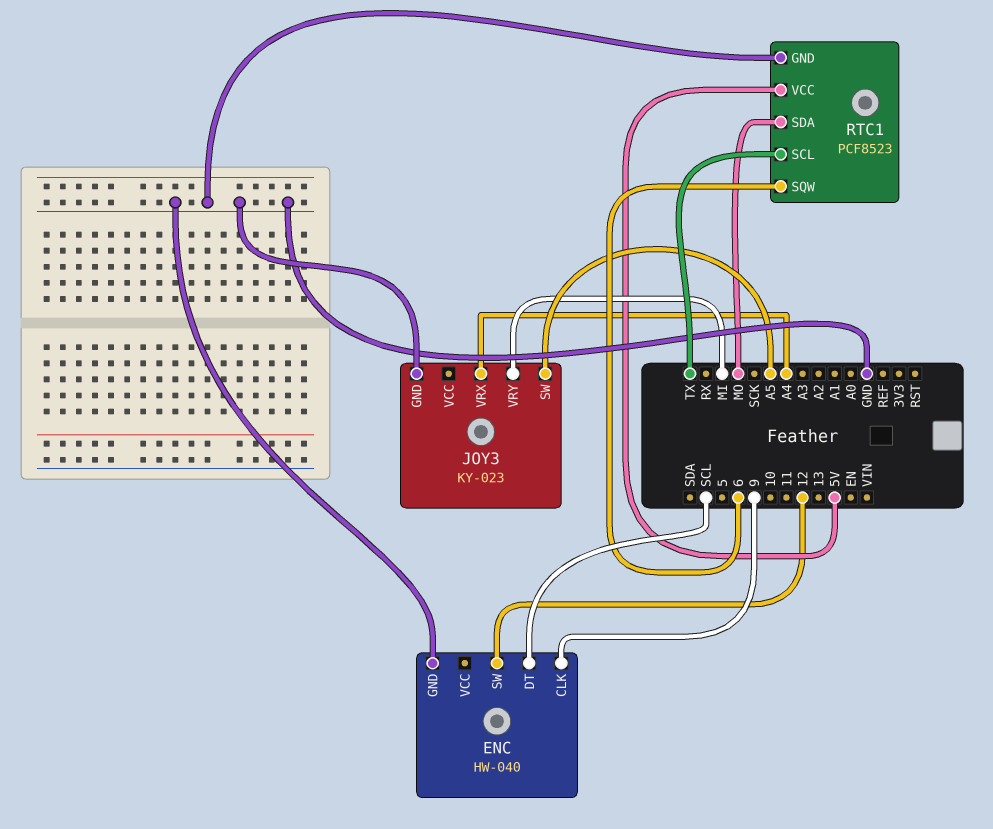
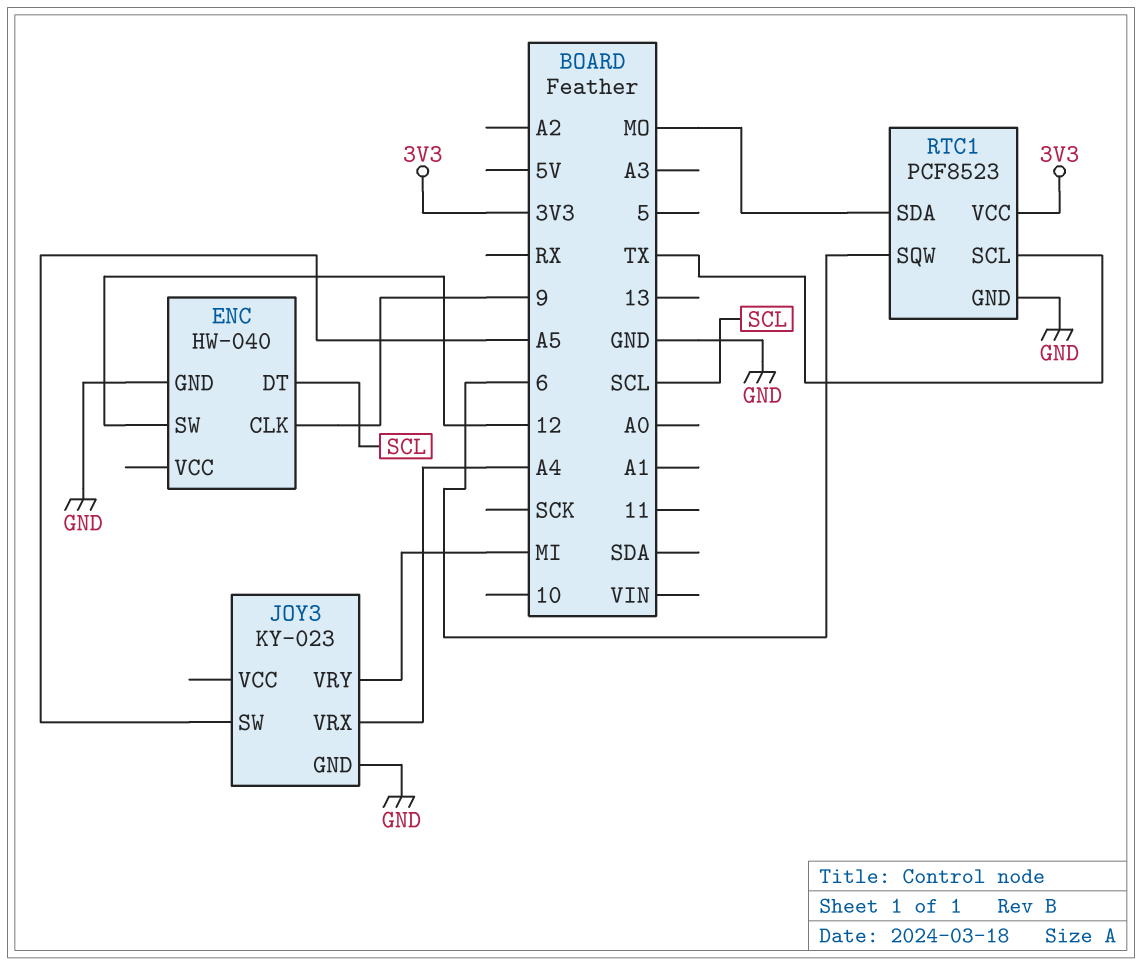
RTC1 pin VCC: 5V -> 3V3

